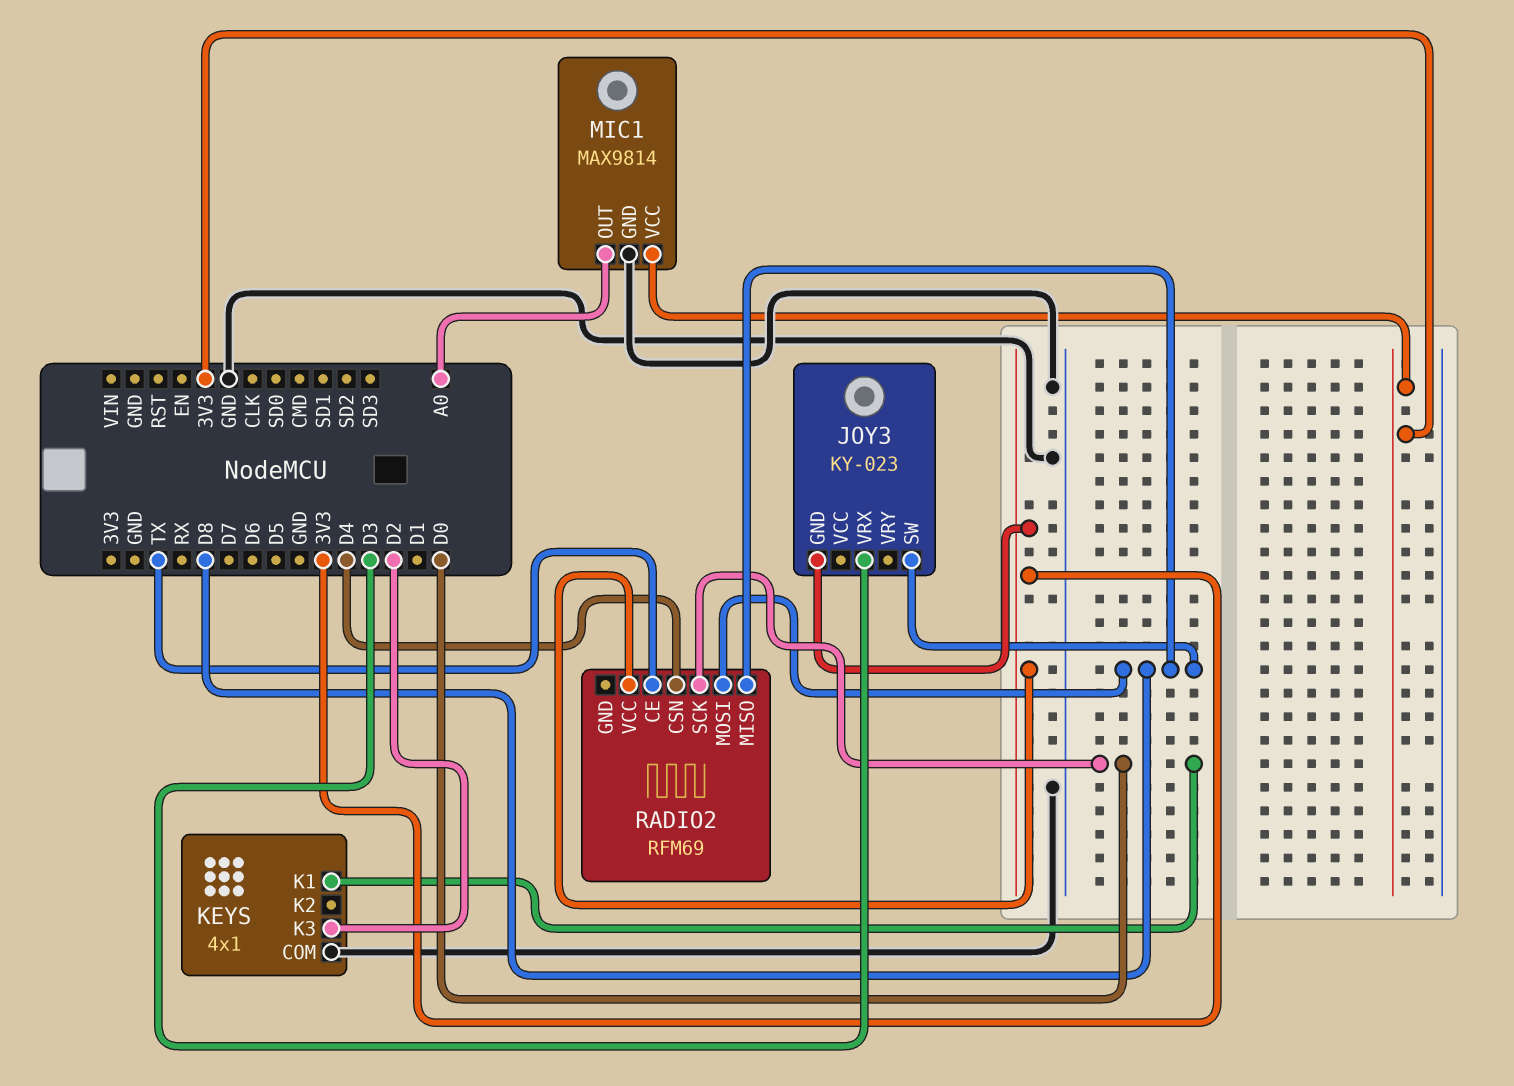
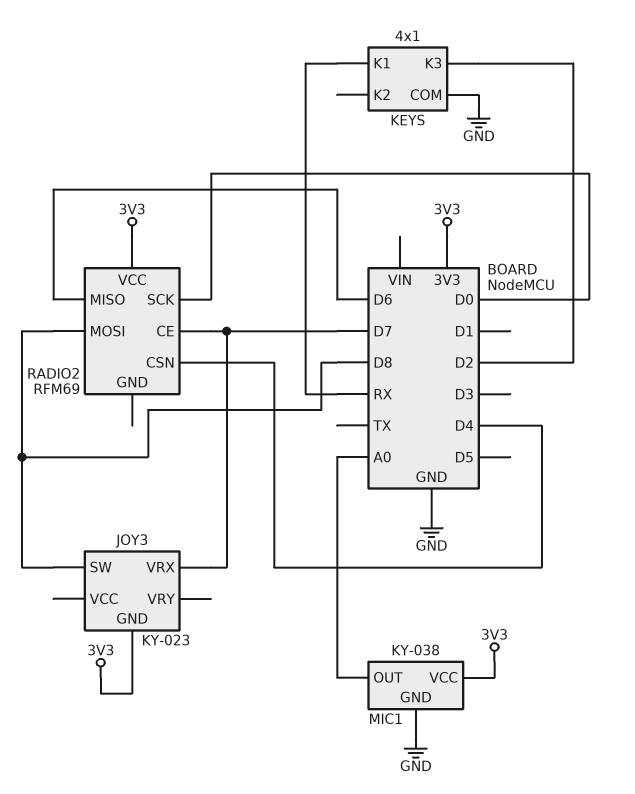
JOY3 pin VRX: D3 -> D7
KEYS pin K1: D0 -> RX
MIC1: MAX9814 -> KY-038
RADIO2 pin CE: TX -> D7
RADIO2 pin MISO: D8 -> D6

